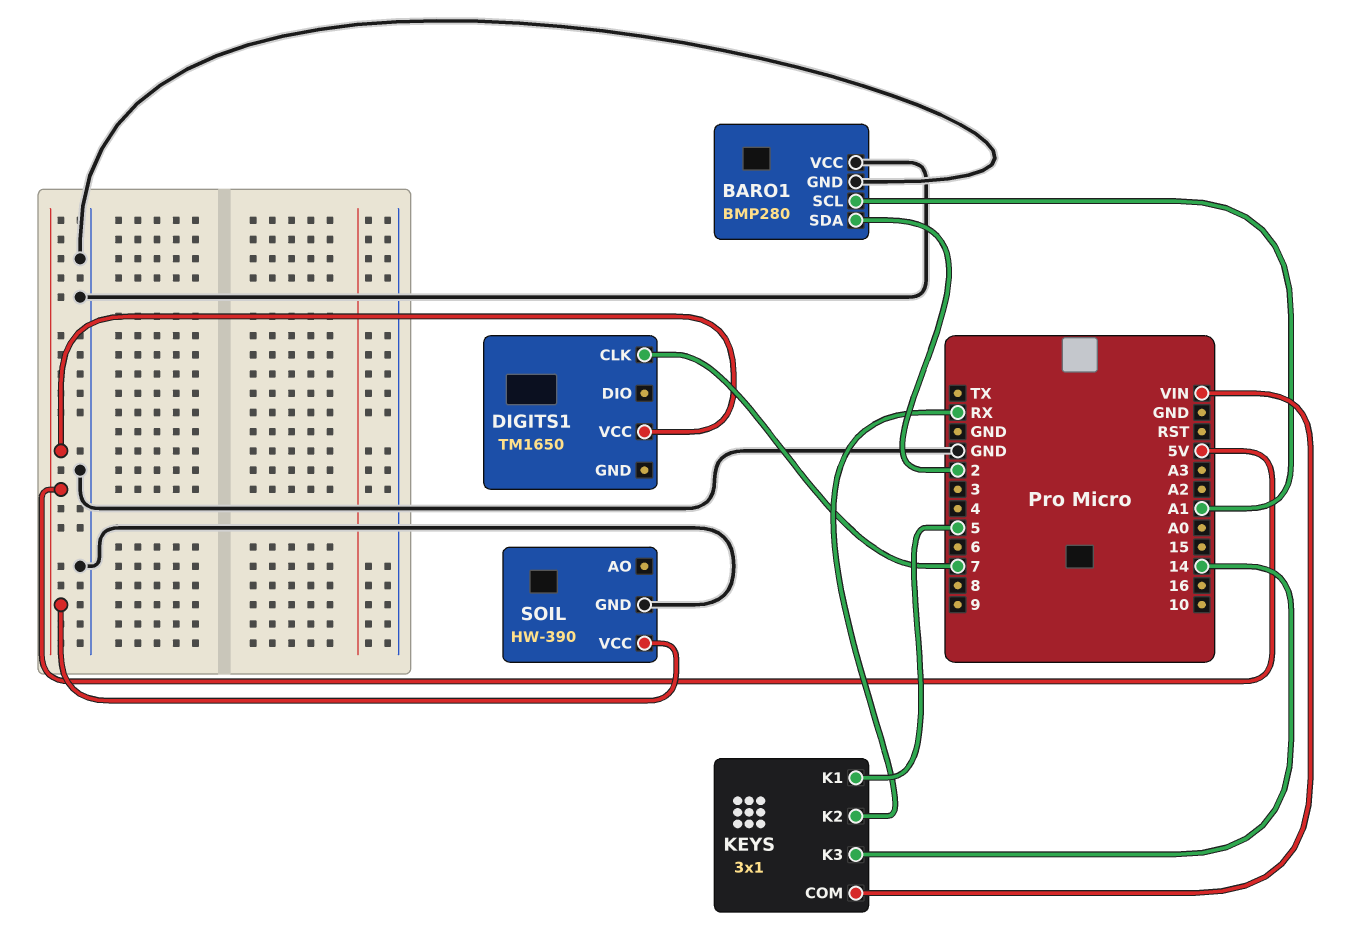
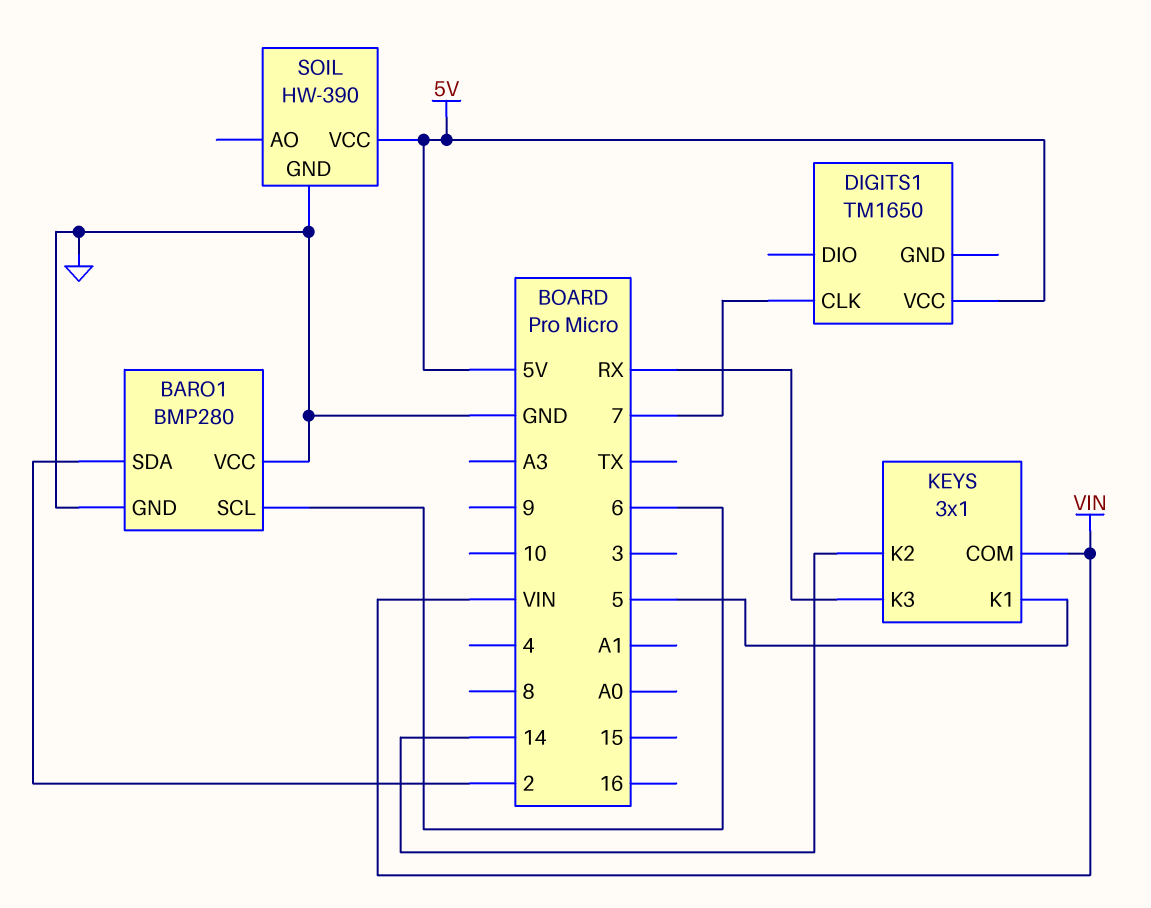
BARO1 pin SCL: A1 -> 6
KEYS pin K2: RX -> 14
KEYS pin K3: 14 -> RX

